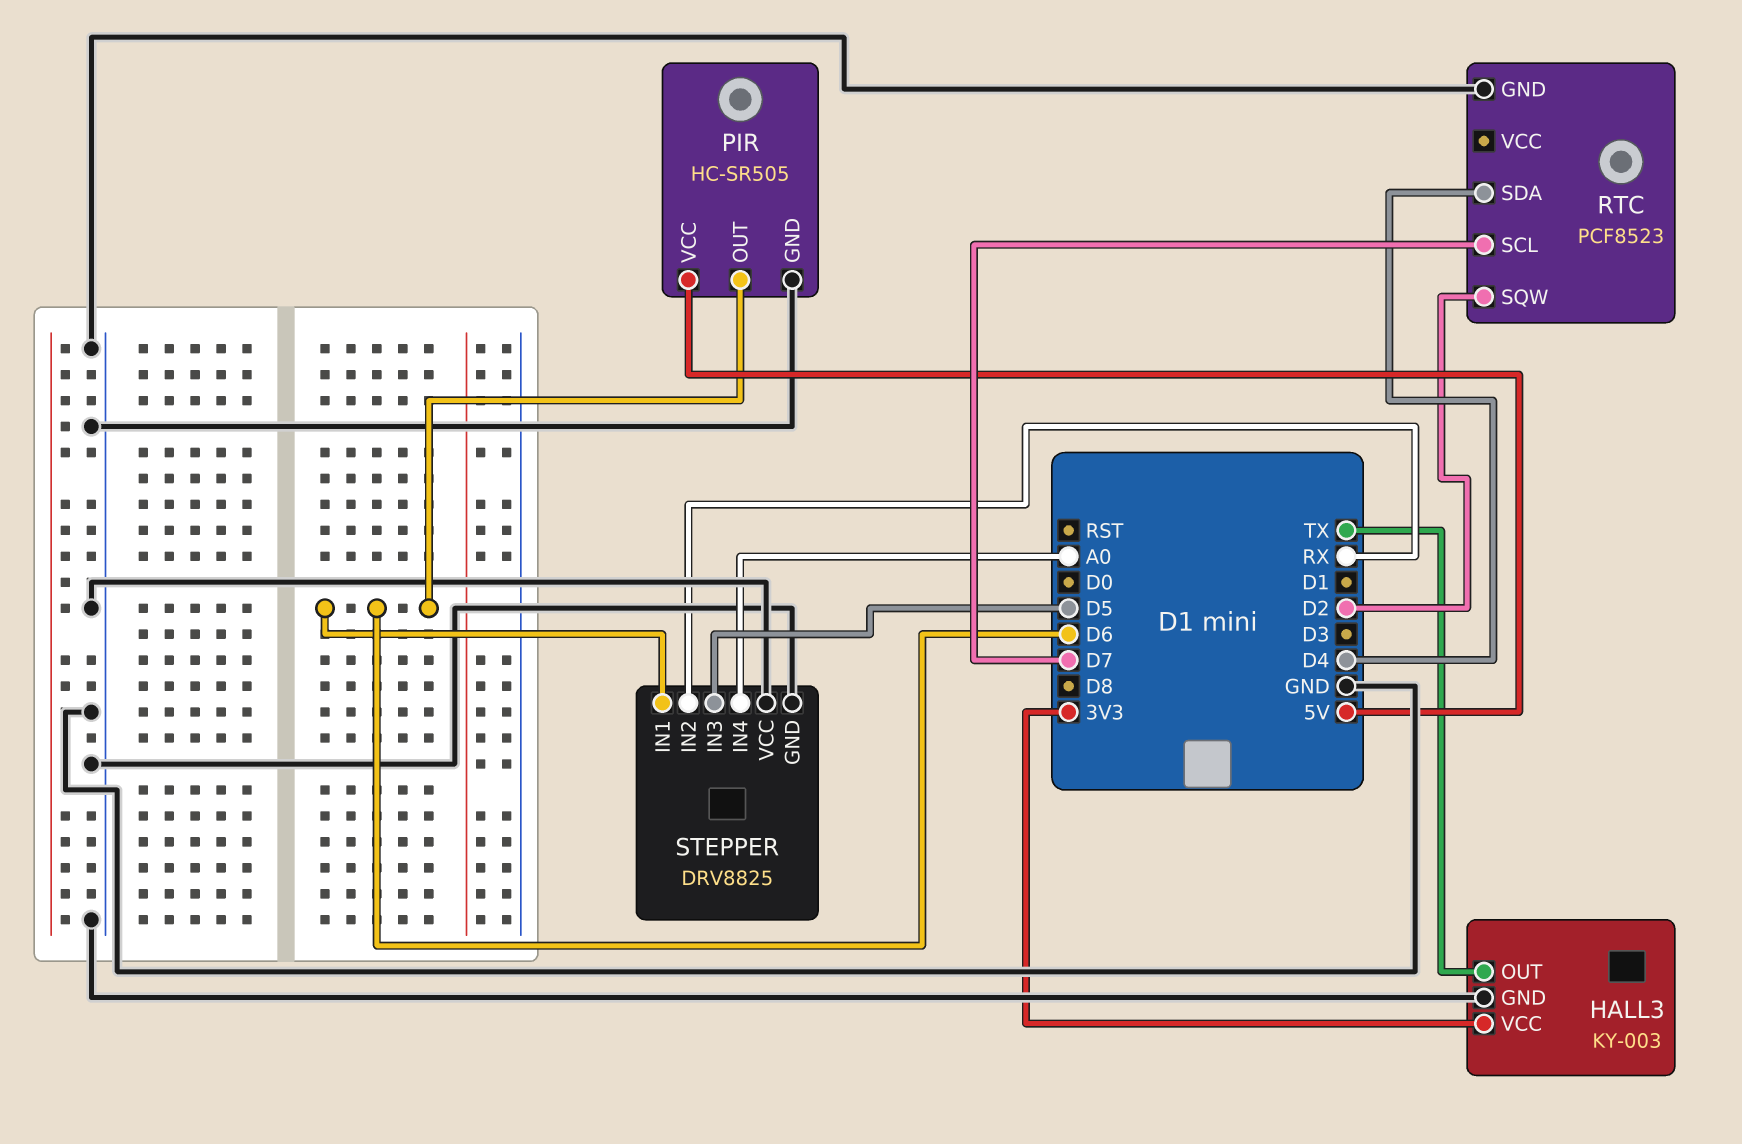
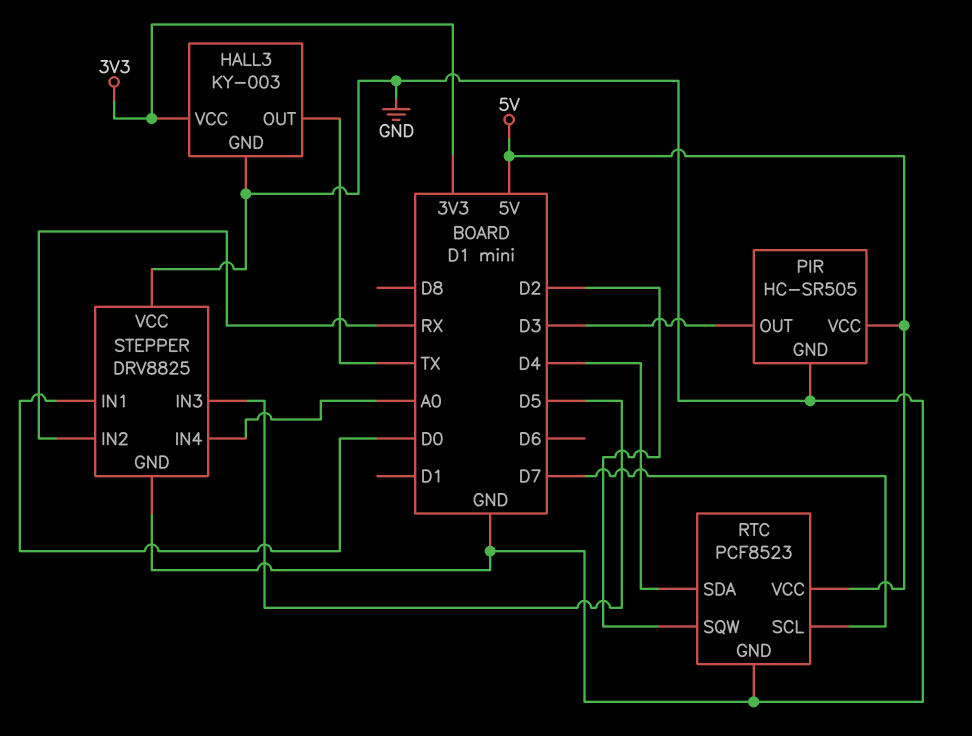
PIR pin OUT: D6 -> D3
RTC pin VCC: none -> 5V
STEPPER pin IN1: D6 -> D0

